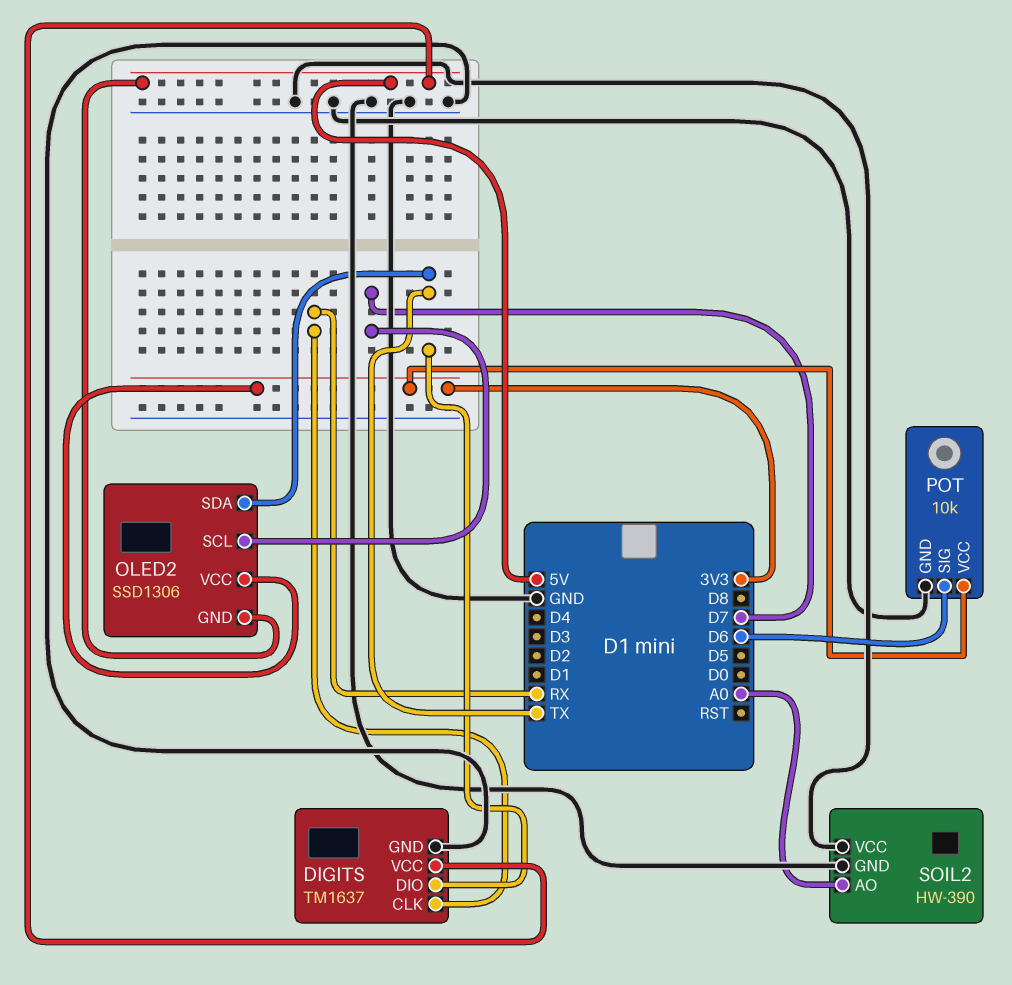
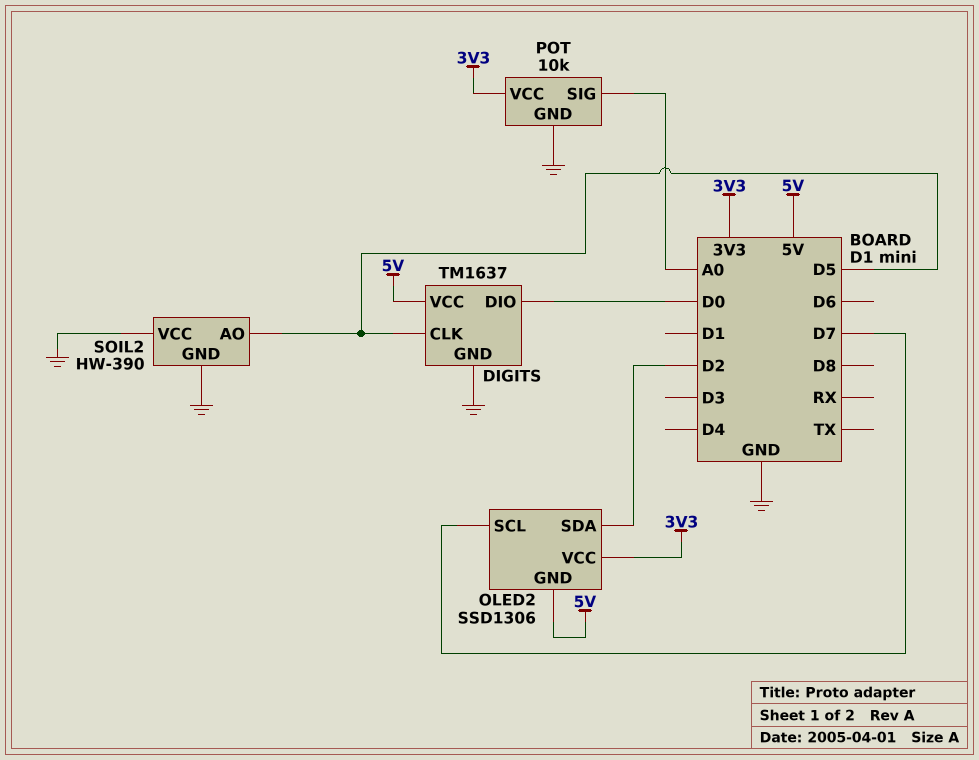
DIGITS pin CLK: RX -> D5
DIGITS pin DIO: TX -> D0
OLED2 pin SDA: TX -> D2
POT pin SIG: D6 -> A0
SOIL2 pin AO: A0 -> D5

